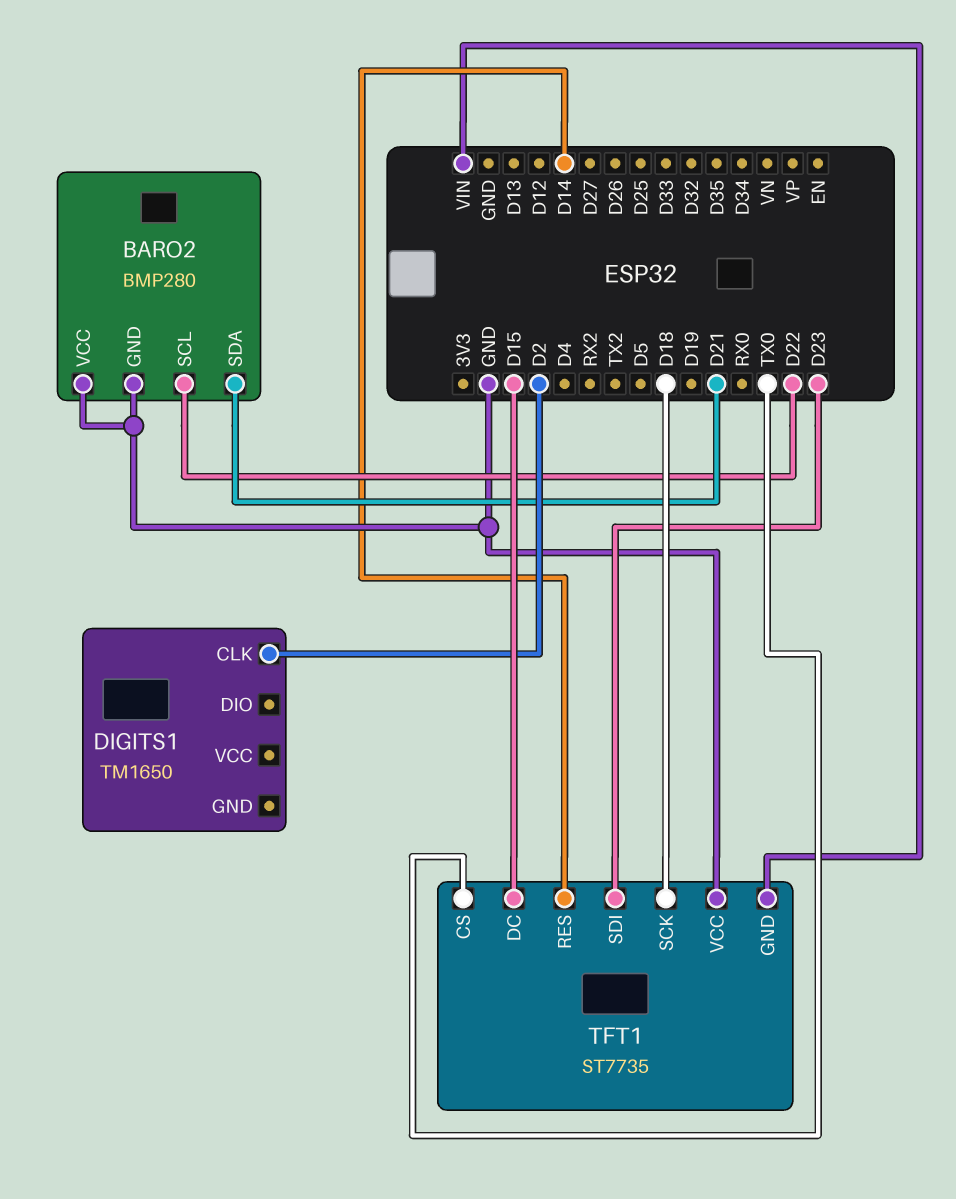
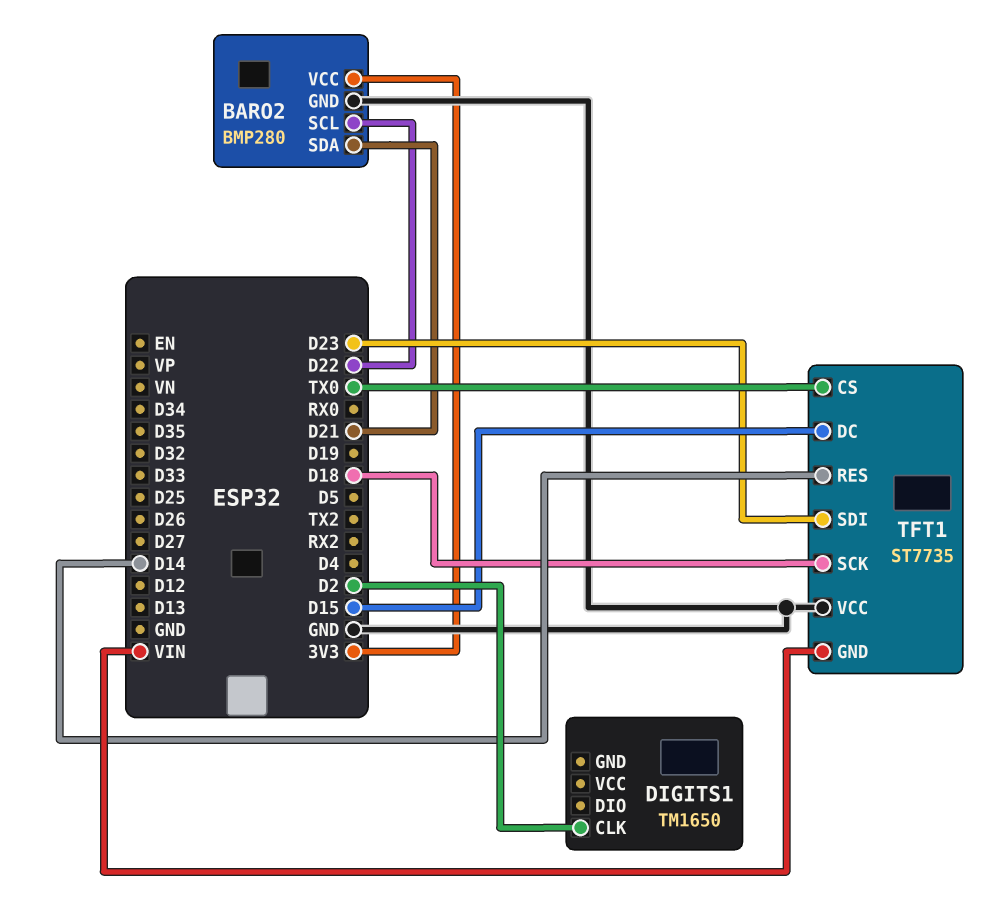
BARO2 pin VCC: GND -> 3V3

